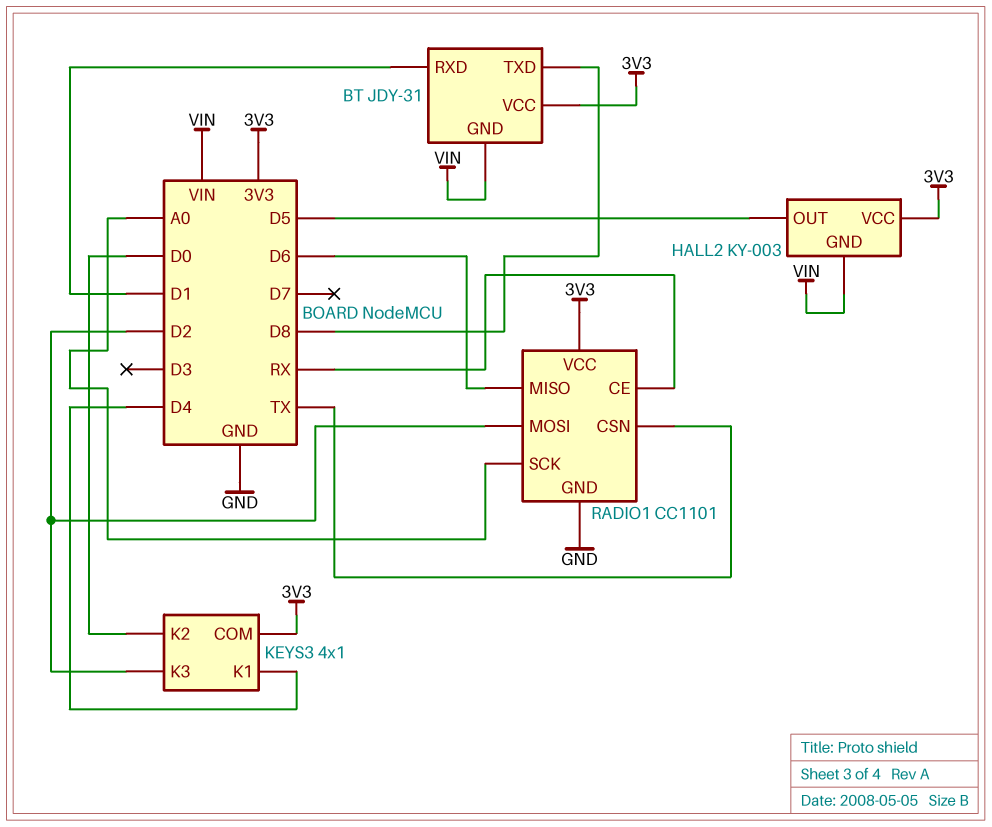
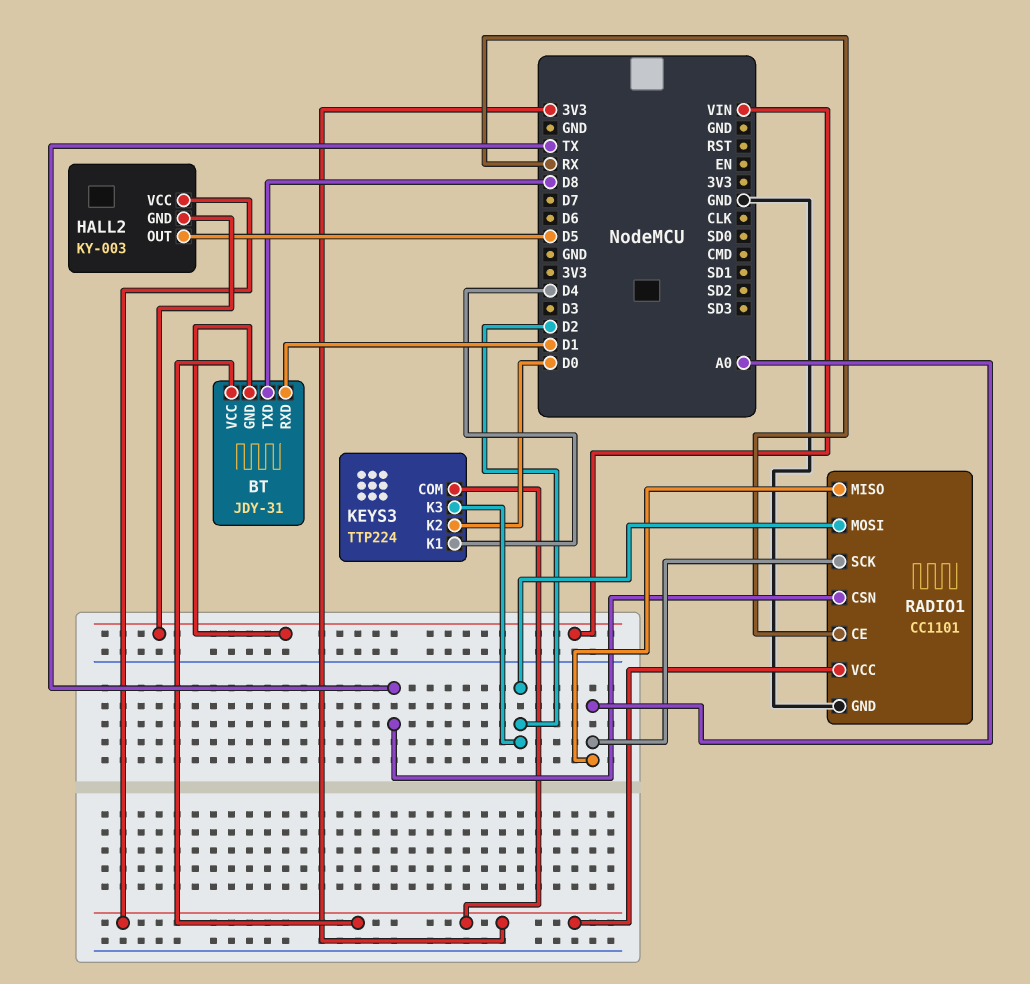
KEYS3: 4x1 -> TTP224
RADIO1 pin MISO: D6 -> A0

